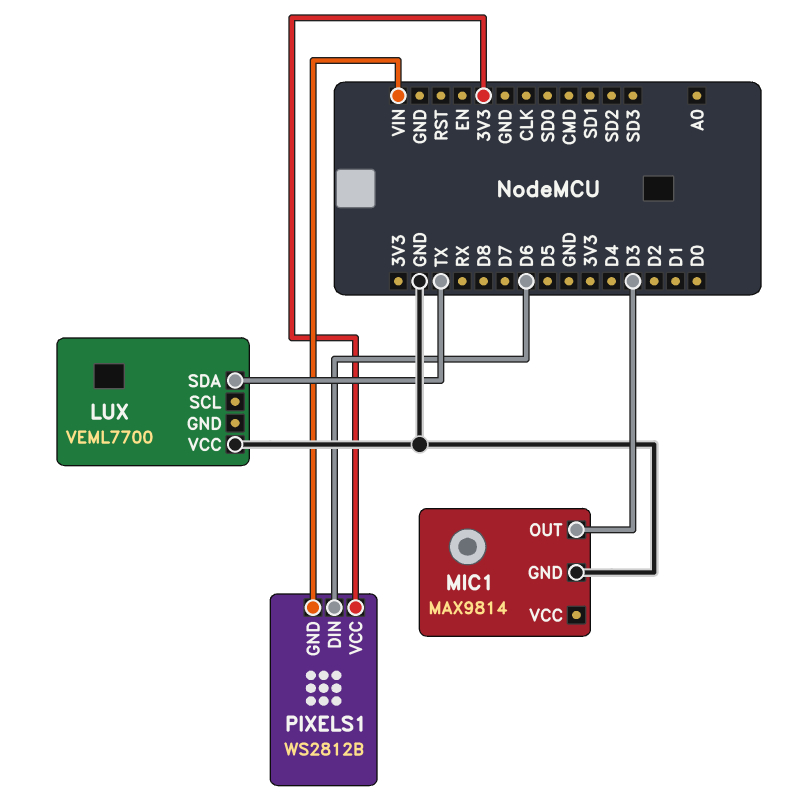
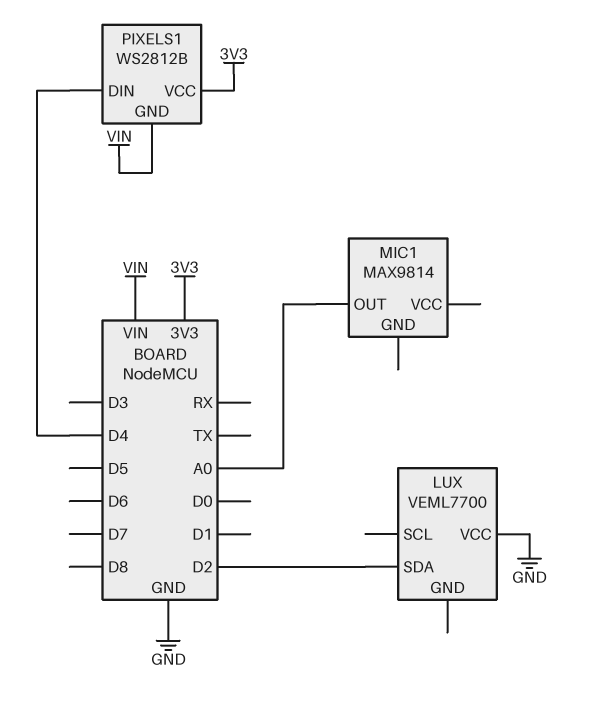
LUX pin SDA: TX -> D2
MIC1 pin GND: GND -> none
MIC1 pin OUT: D3 -> A0
PIXELS1 pin DIN: D6 -> D4

